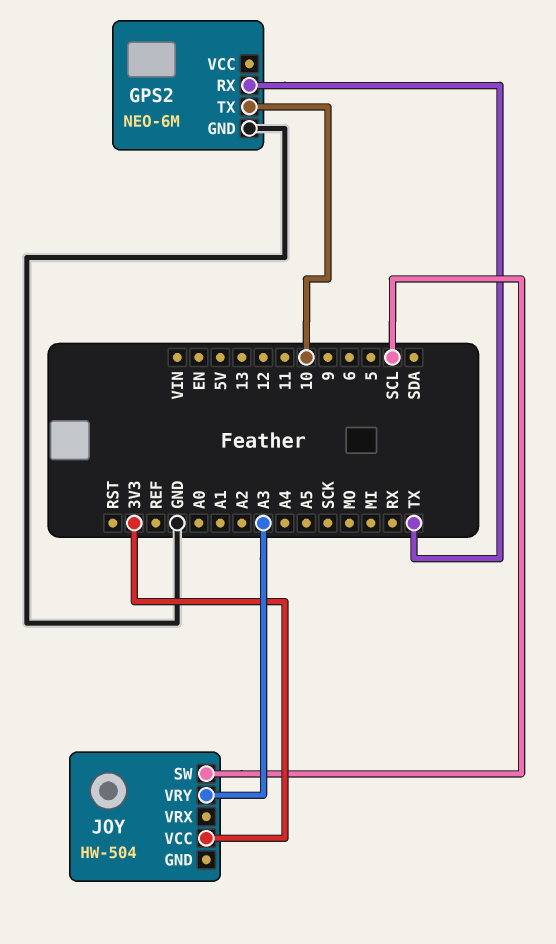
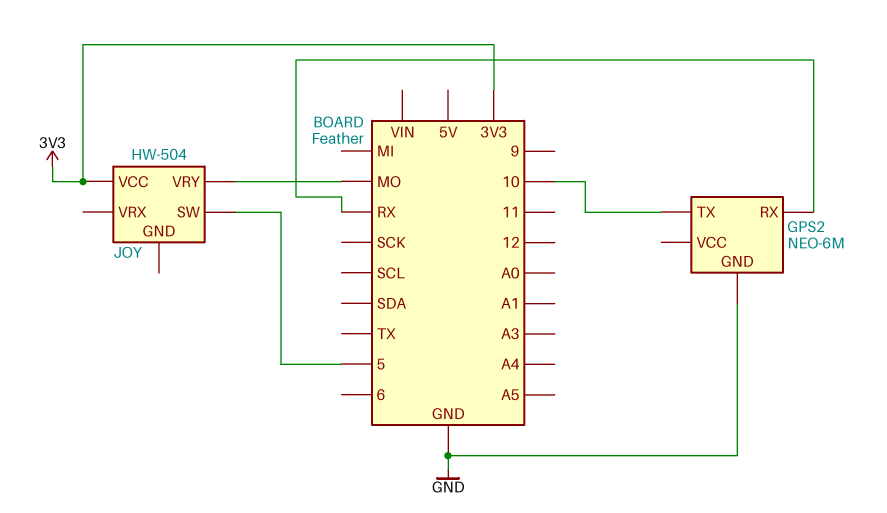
GPS2 pin RX: TX -> RX
JOY pin SW: SCL -> 5
JOY pin VRY: A3 -> MO

